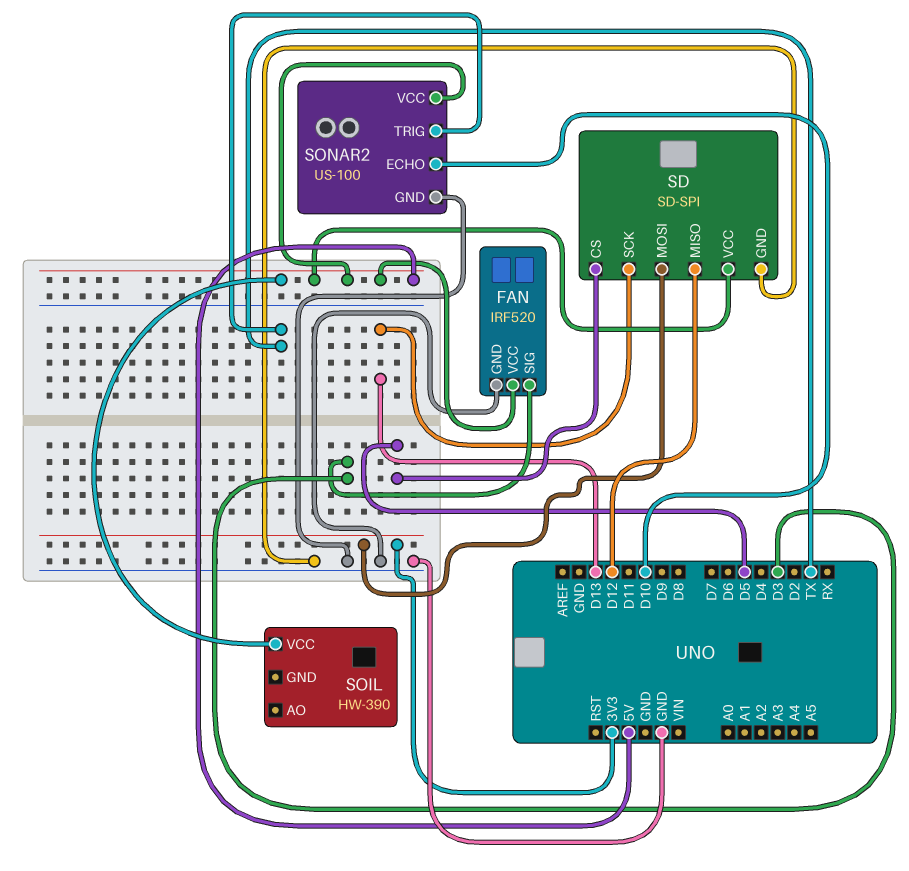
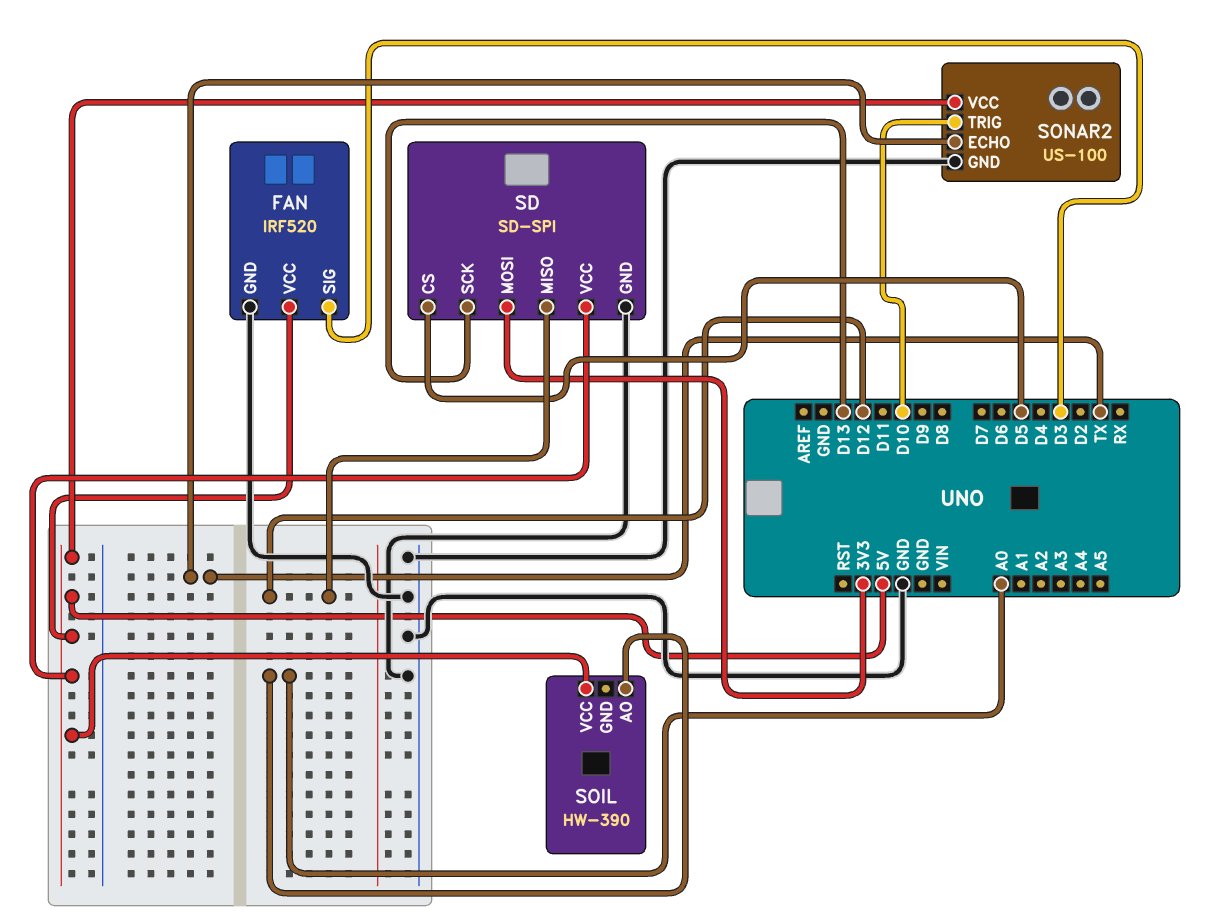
SOIL pin AO: none -> A0
SONAR2 pin ECHO: D10 -> TX
SONAR2 pin TRIG: TX -> D10

